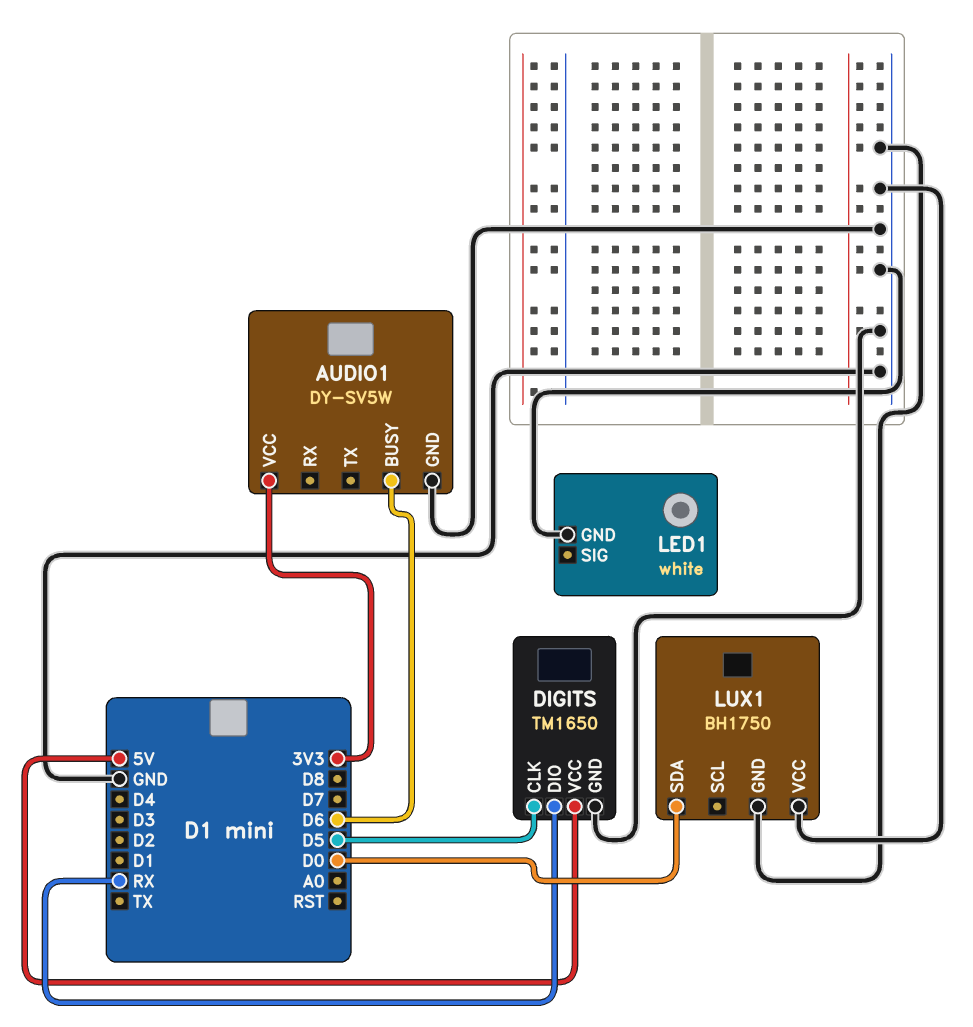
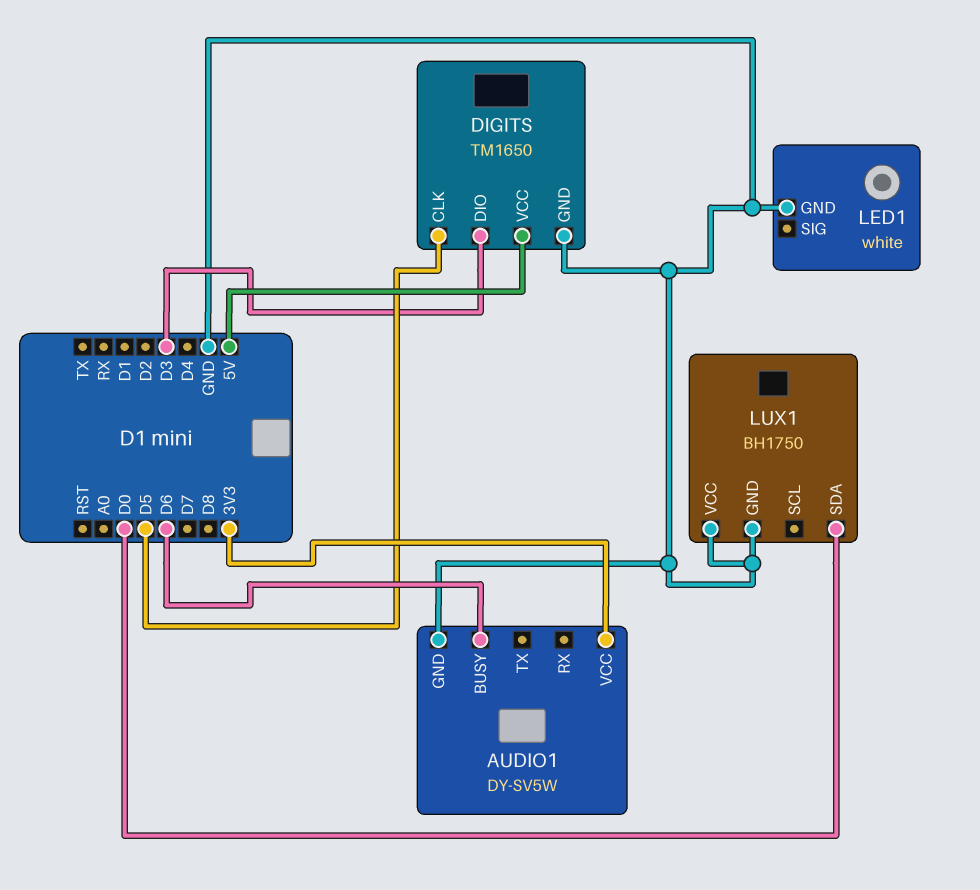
DIGITS pin DIO: RX -> D3

